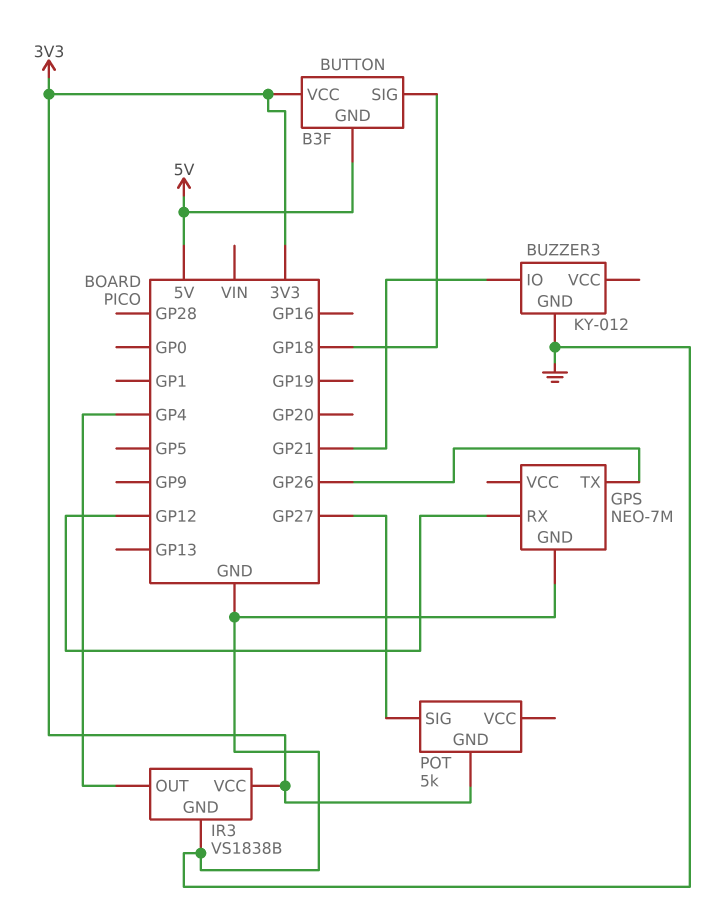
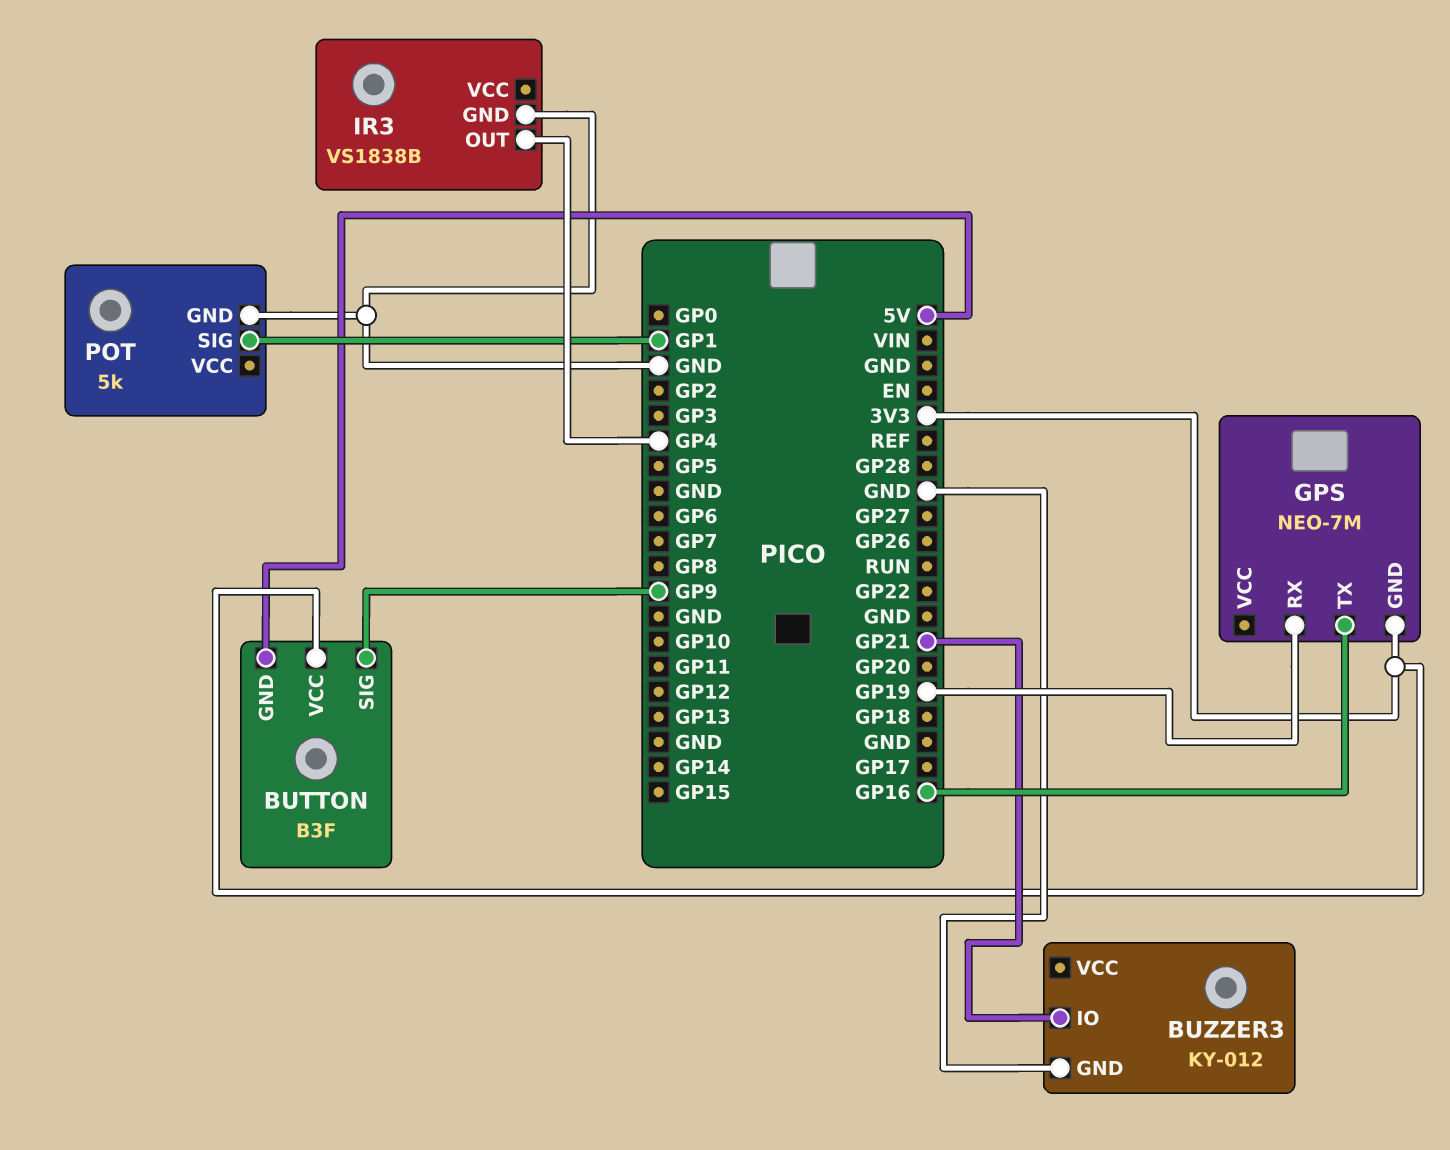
BUTTON pin SIG: GP18 -> GP9
GPS pin GND: GND -> 3V3
GPS pin RX: GP12 -> GP19
GPS pin TX: GP26 -> GP16
IR3 pin VCC: 3V3 -> none
POT pin GND: 3V3 -> GND
POT pin SIG: GP27 -> GP1

